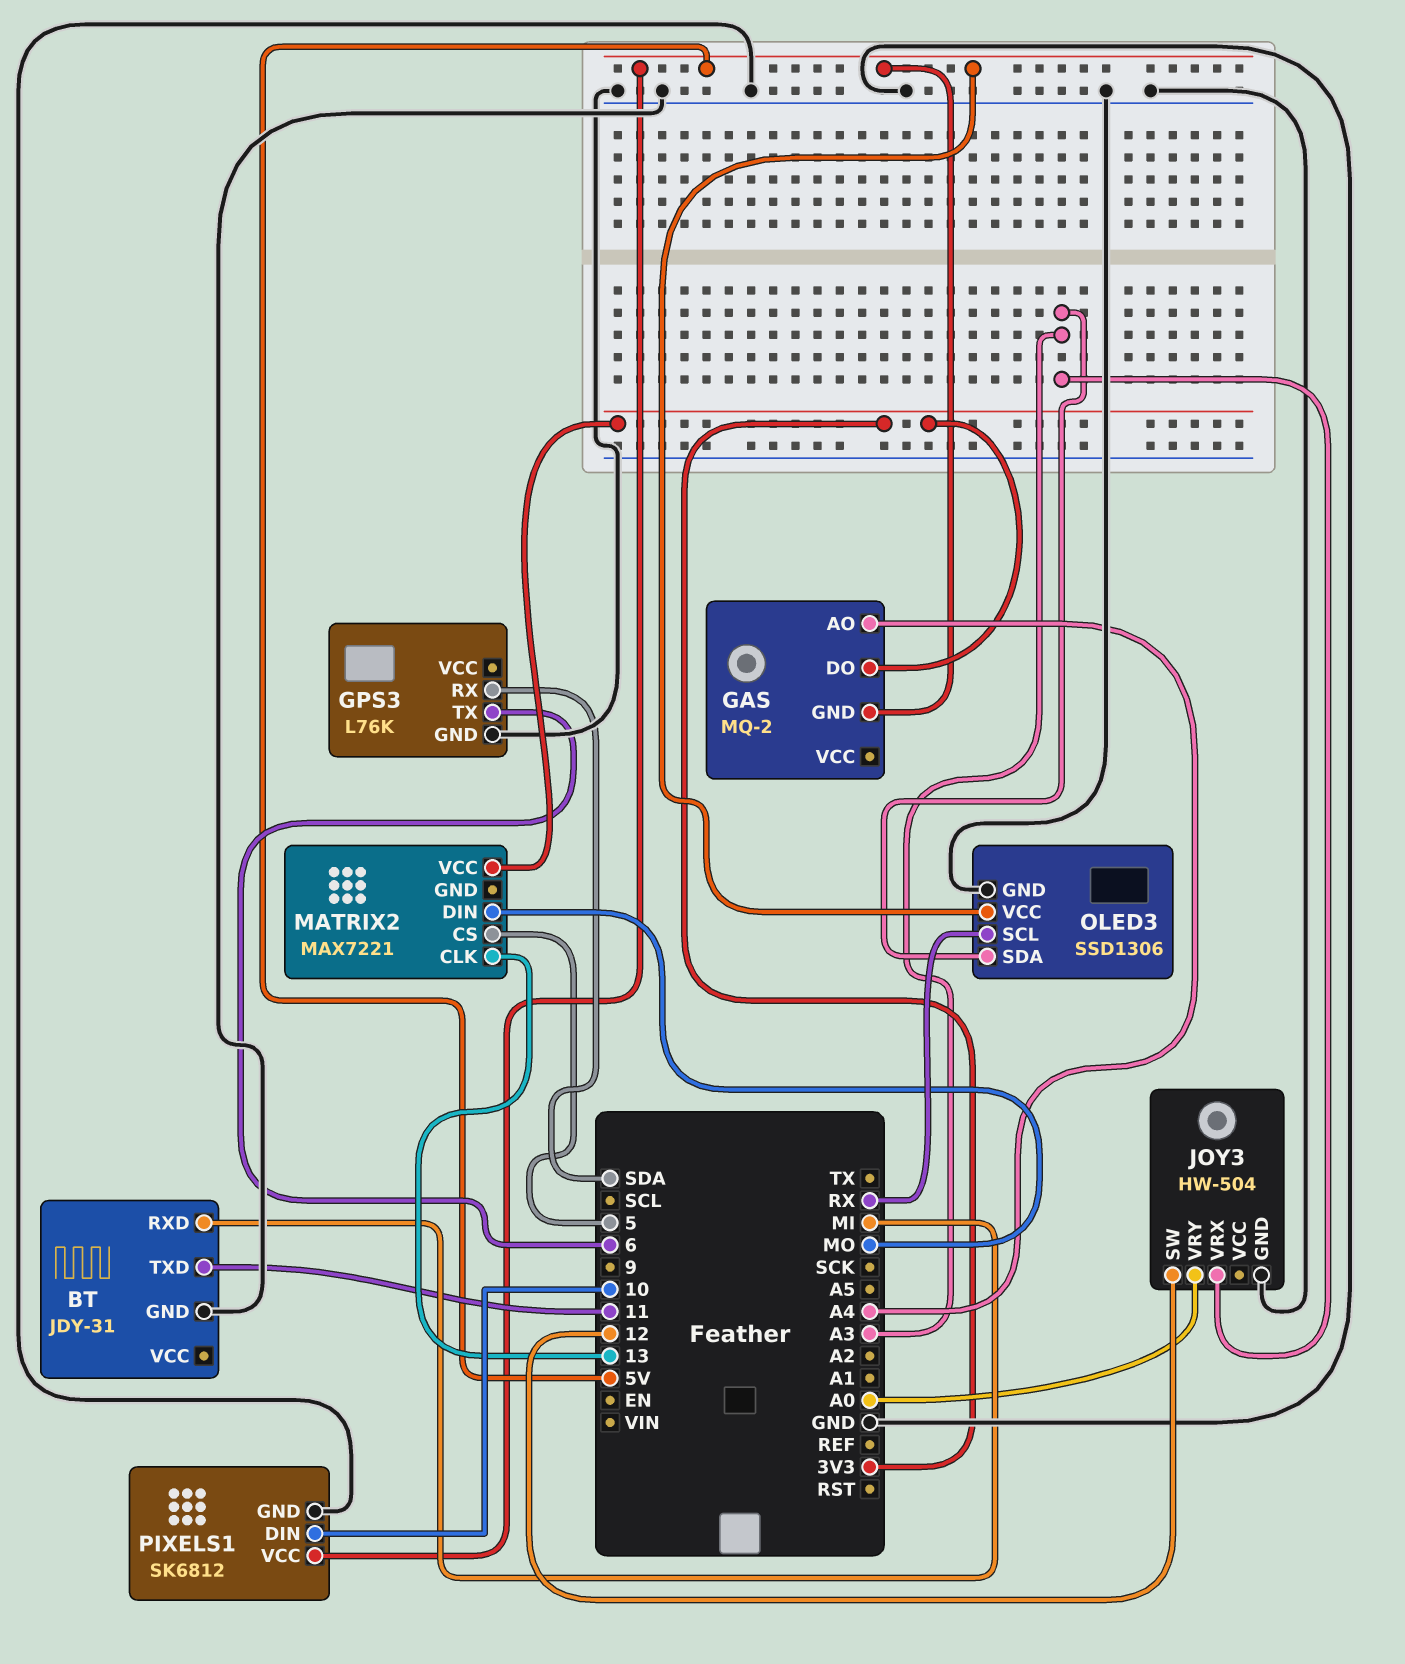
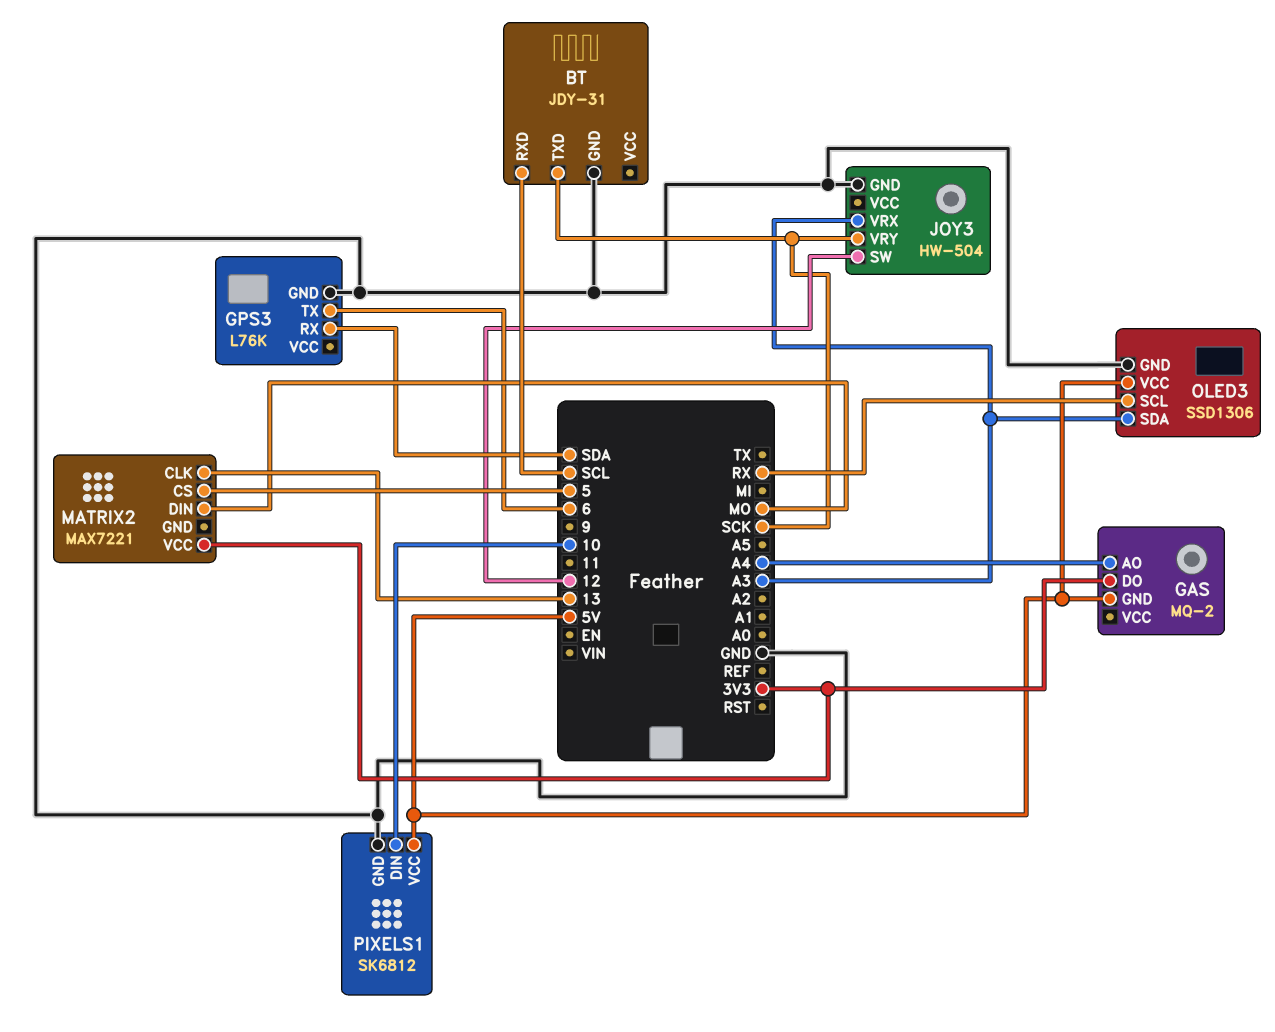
BT pin RXD: MI -> SCL
BT pin TXD: 11 -> SCK
JOY3 pin VRY: A0 -> SCK

